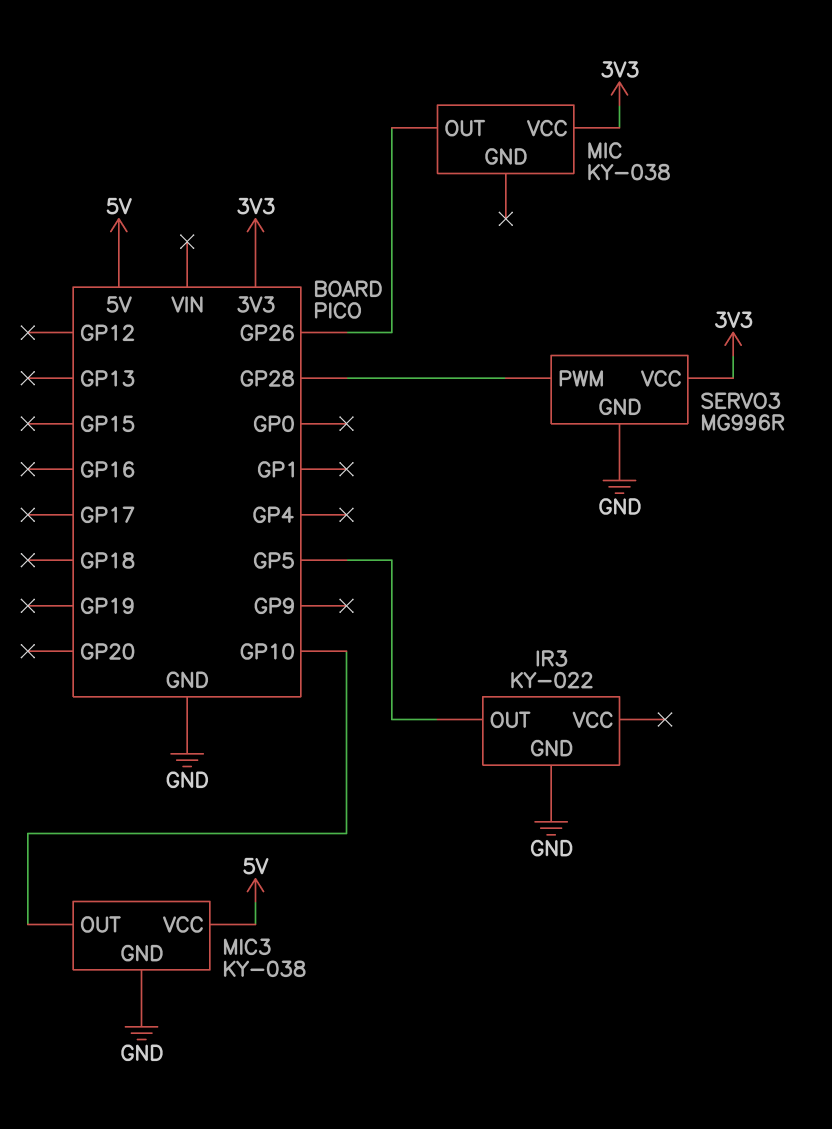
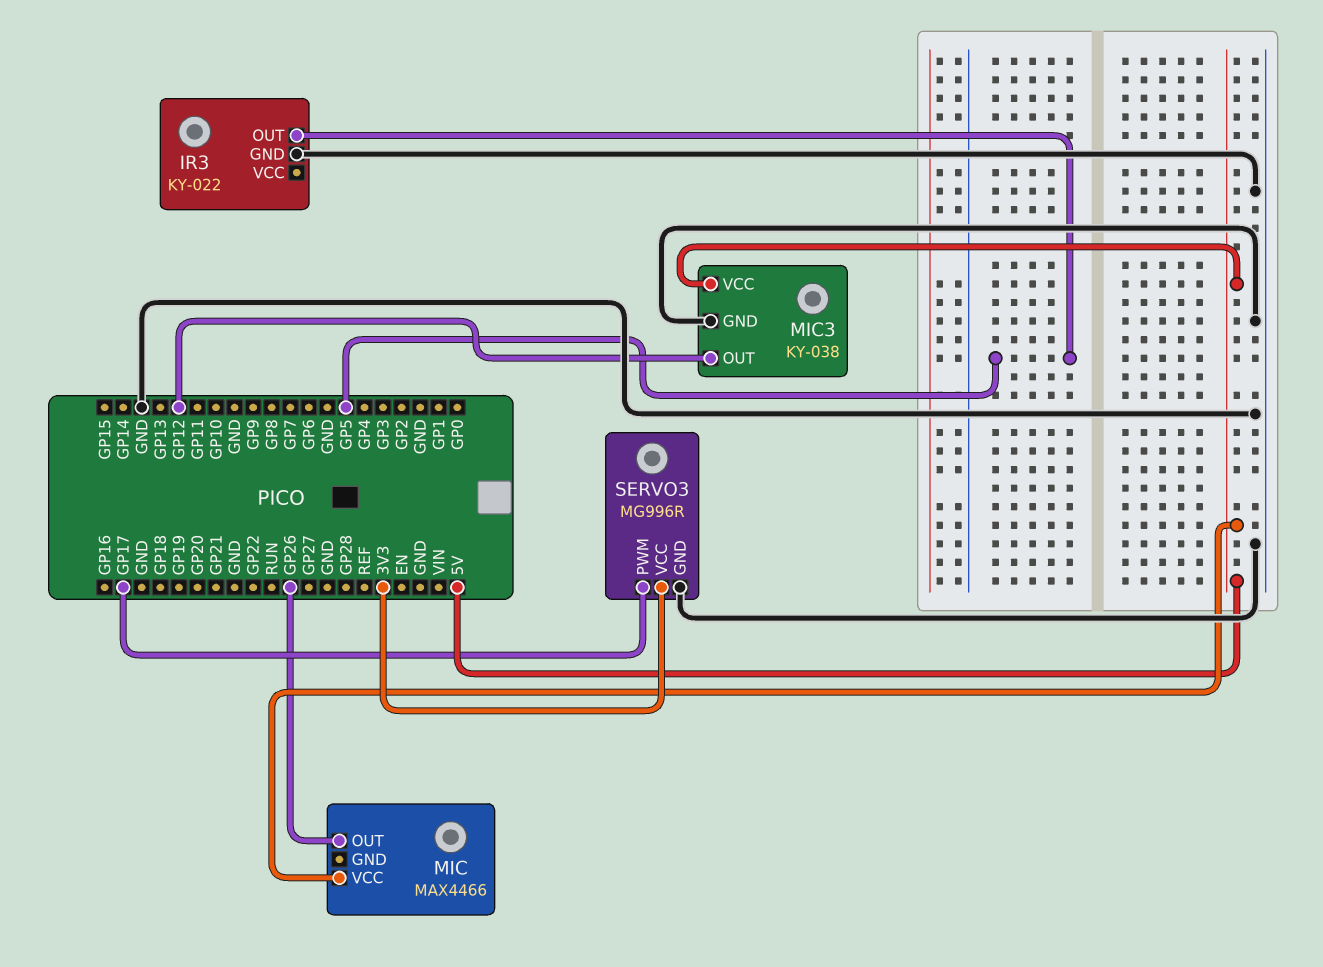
MIC: KY-038 -> MAX4466
MIC pin VCC: 3V3 -> 5V
MIC3 pin OUT: GP10 -> GP12
SERVO3 pin PWM: GP28 -> GP17

